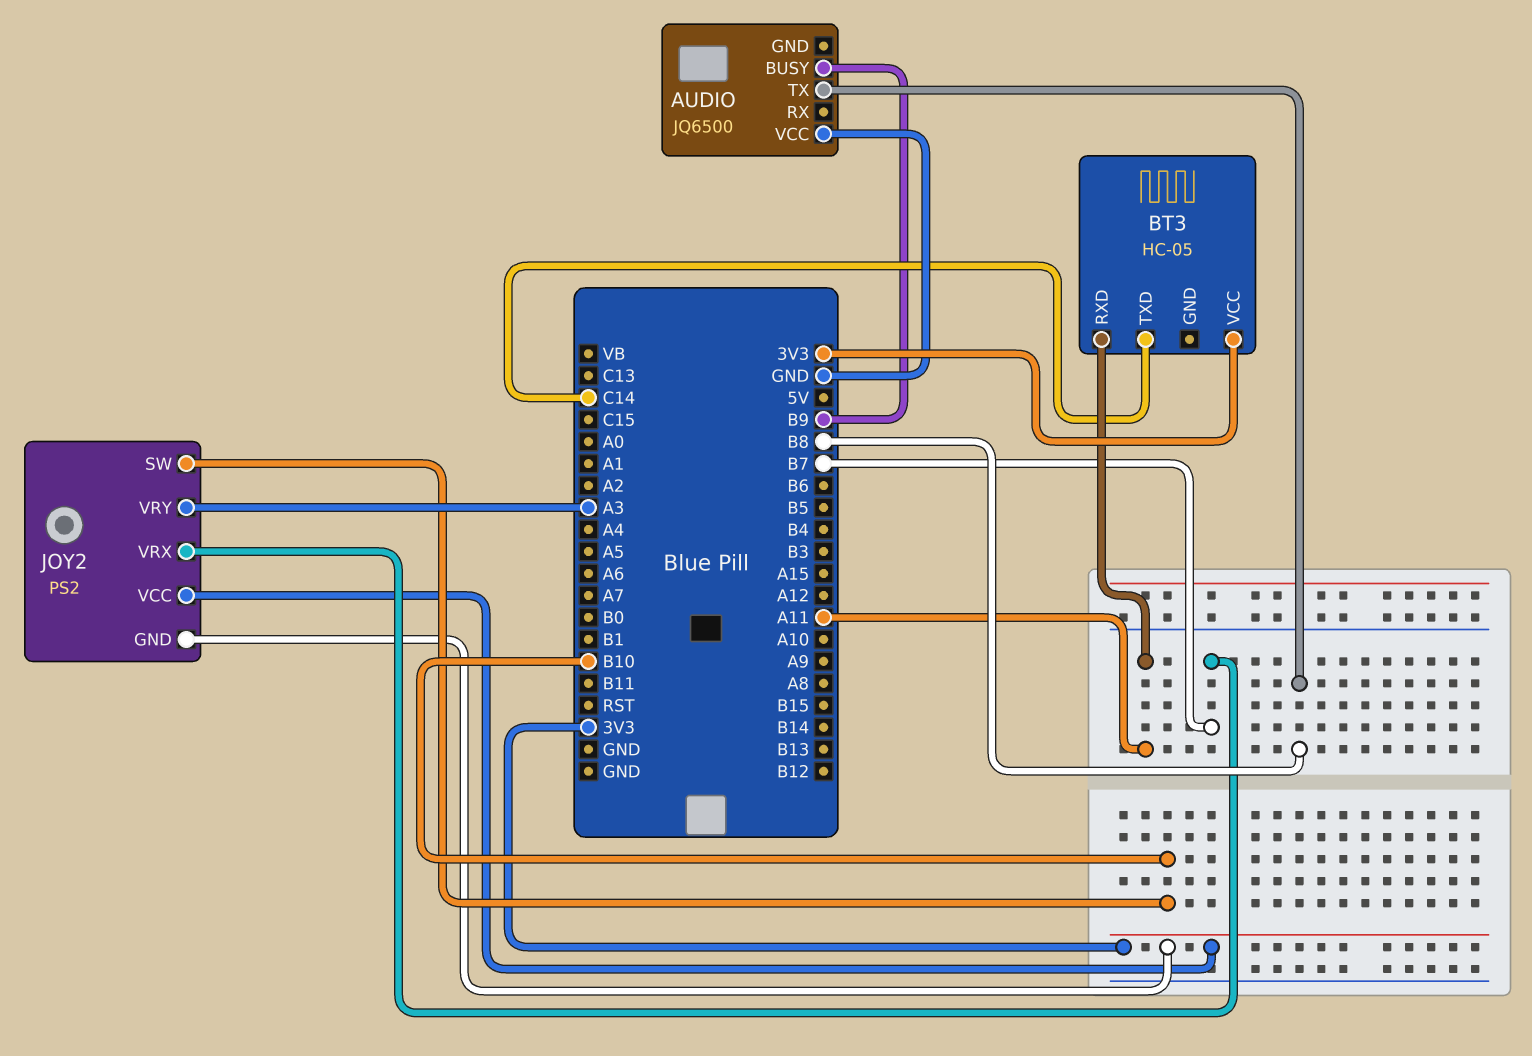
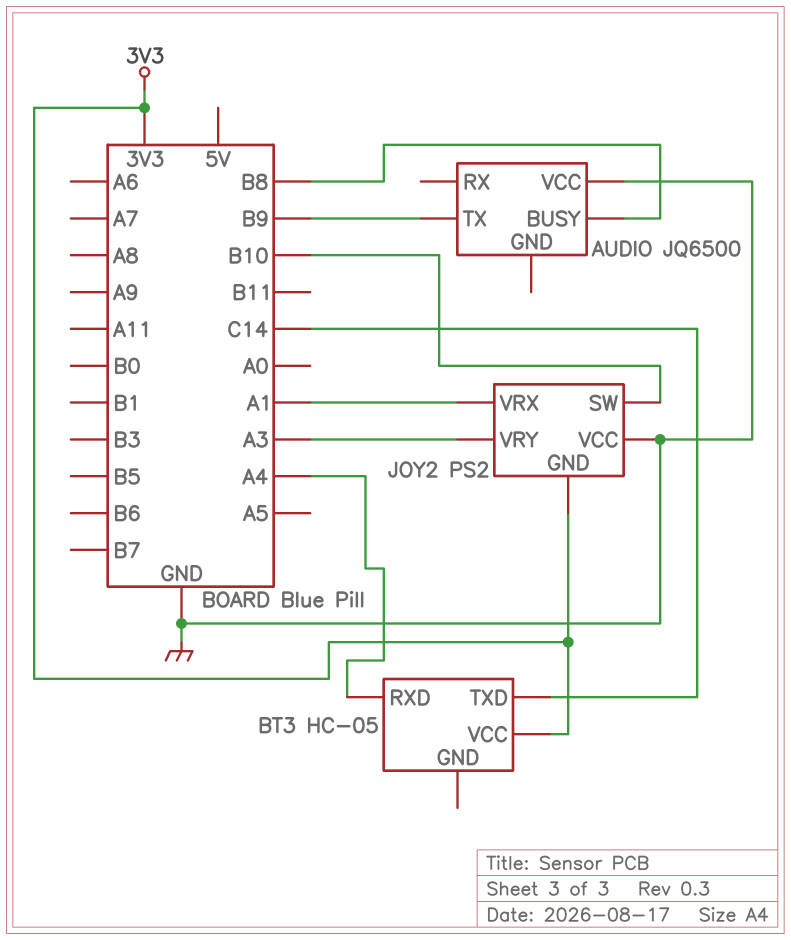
AUDIO pin BUSY: B9 -> B8
AUDIO pin TX: B8 -> B9
BT3 pin RXD: A11 -> A4
JOY2 pin VCC: 3V3 -> GND
JOY2 pin VRX: B7 -> A1

